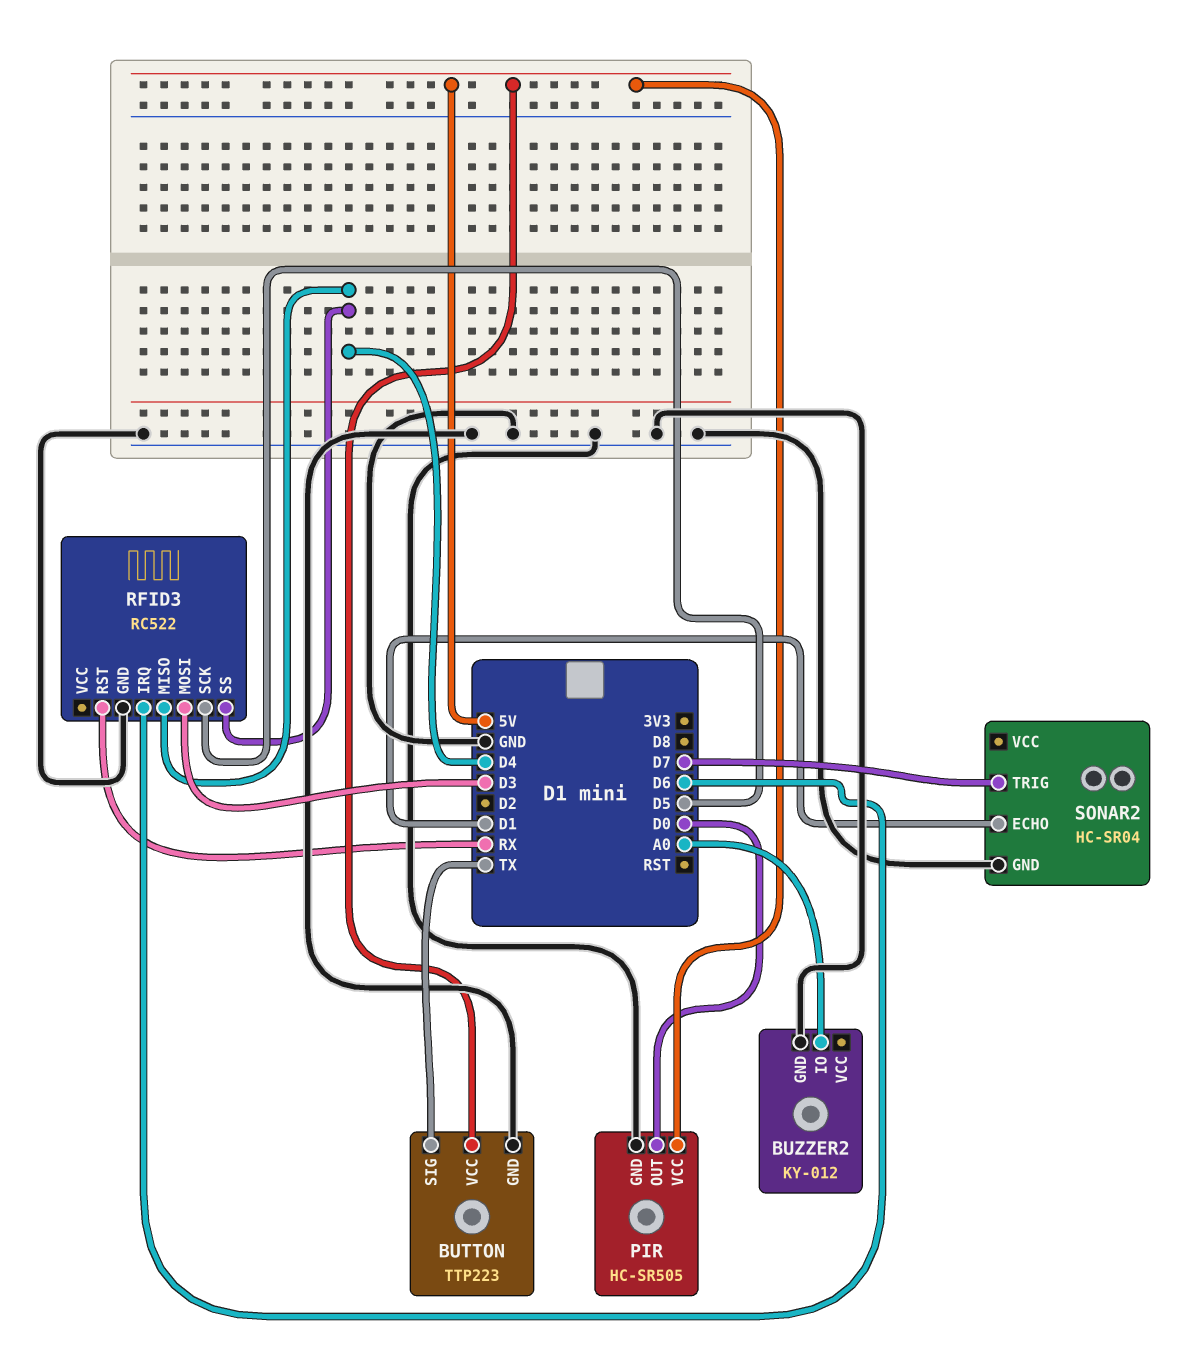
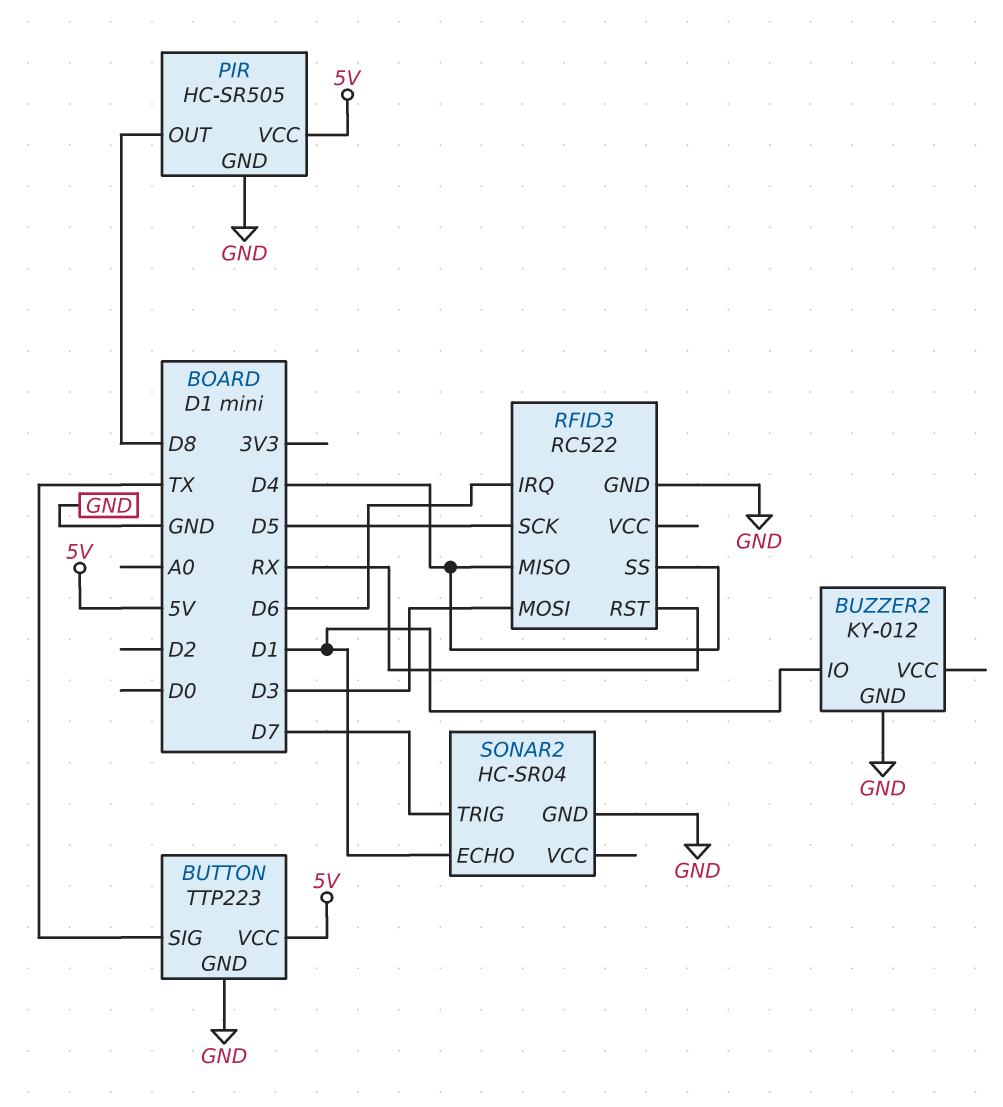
BUZZER2 pin IO: A0 -> D1
PIR pin OUT: D0 -> D8

